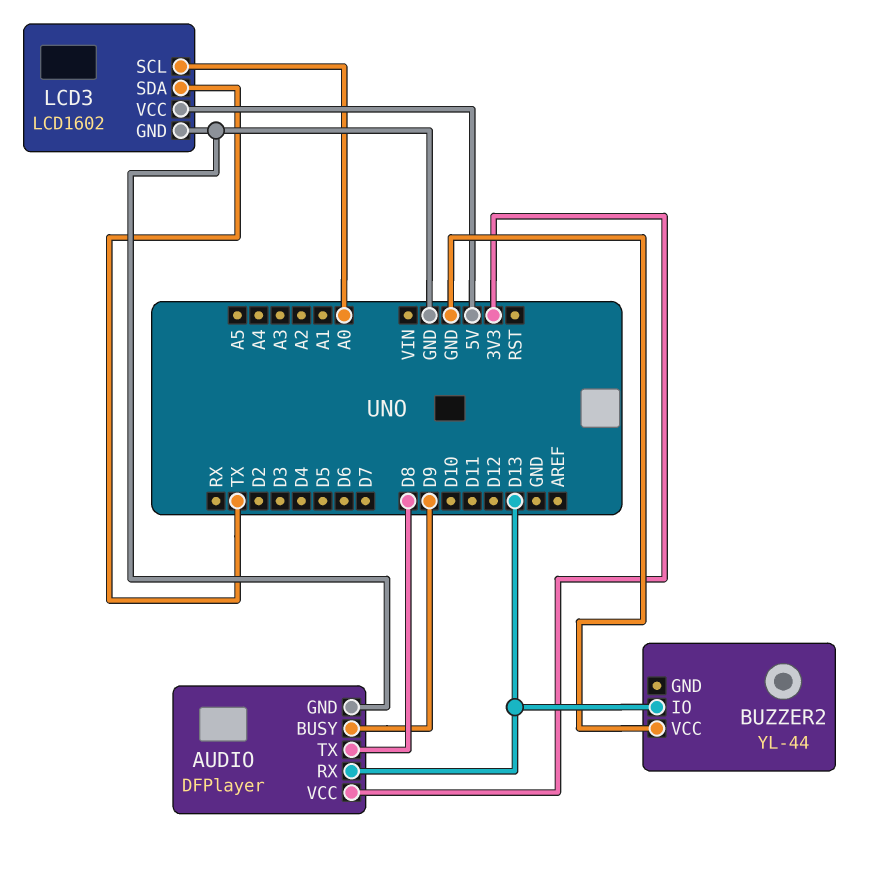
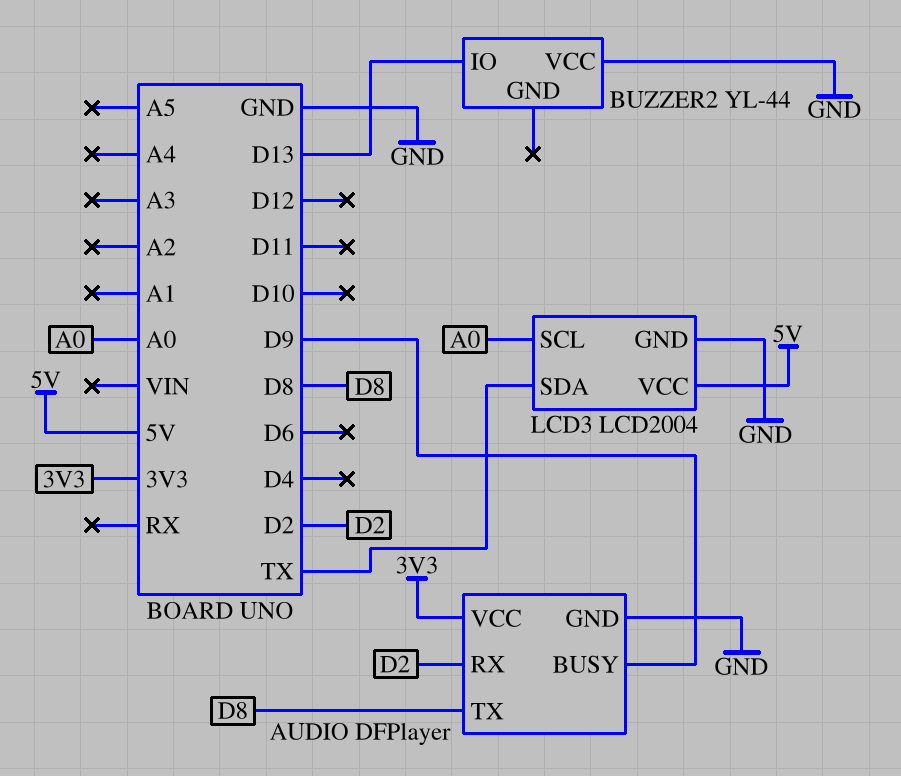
AUDIO pin RX: D13 -> D2
LCD3: LCD1602 -> LCD2004

